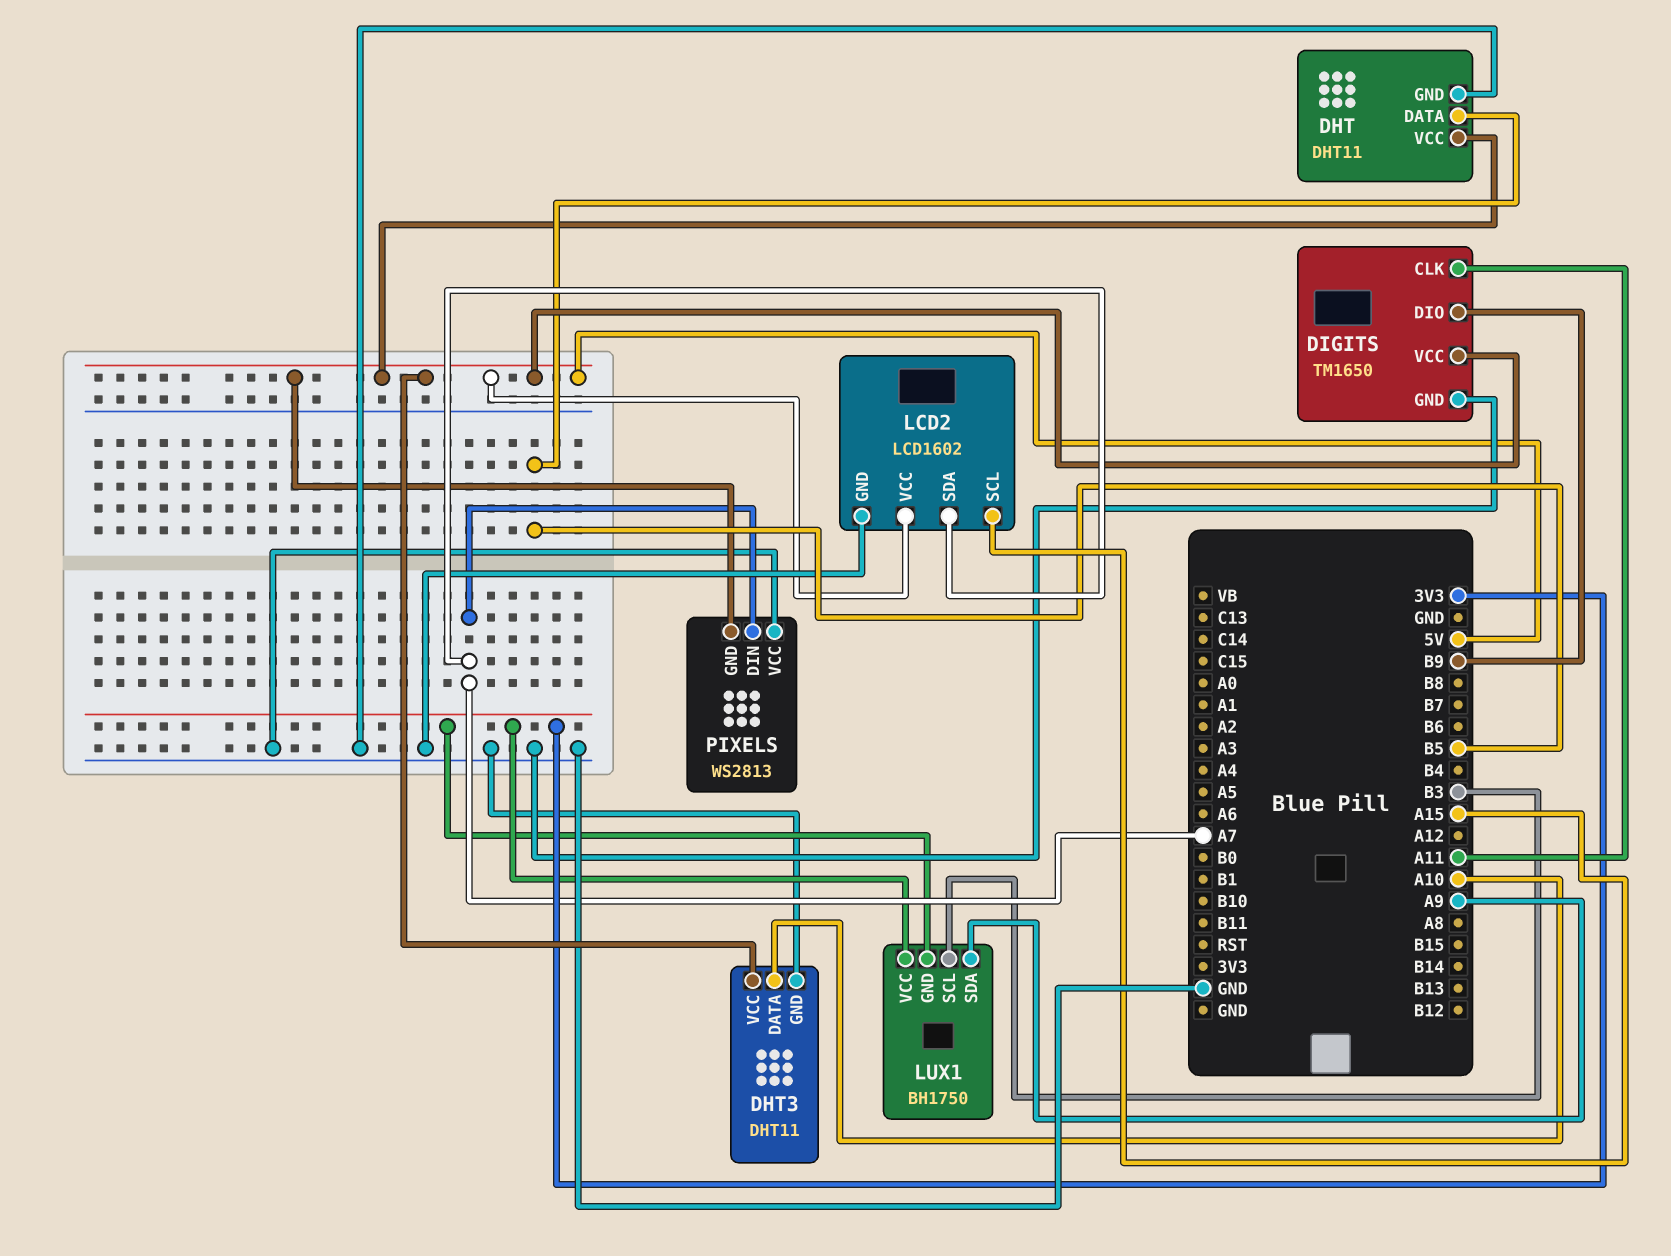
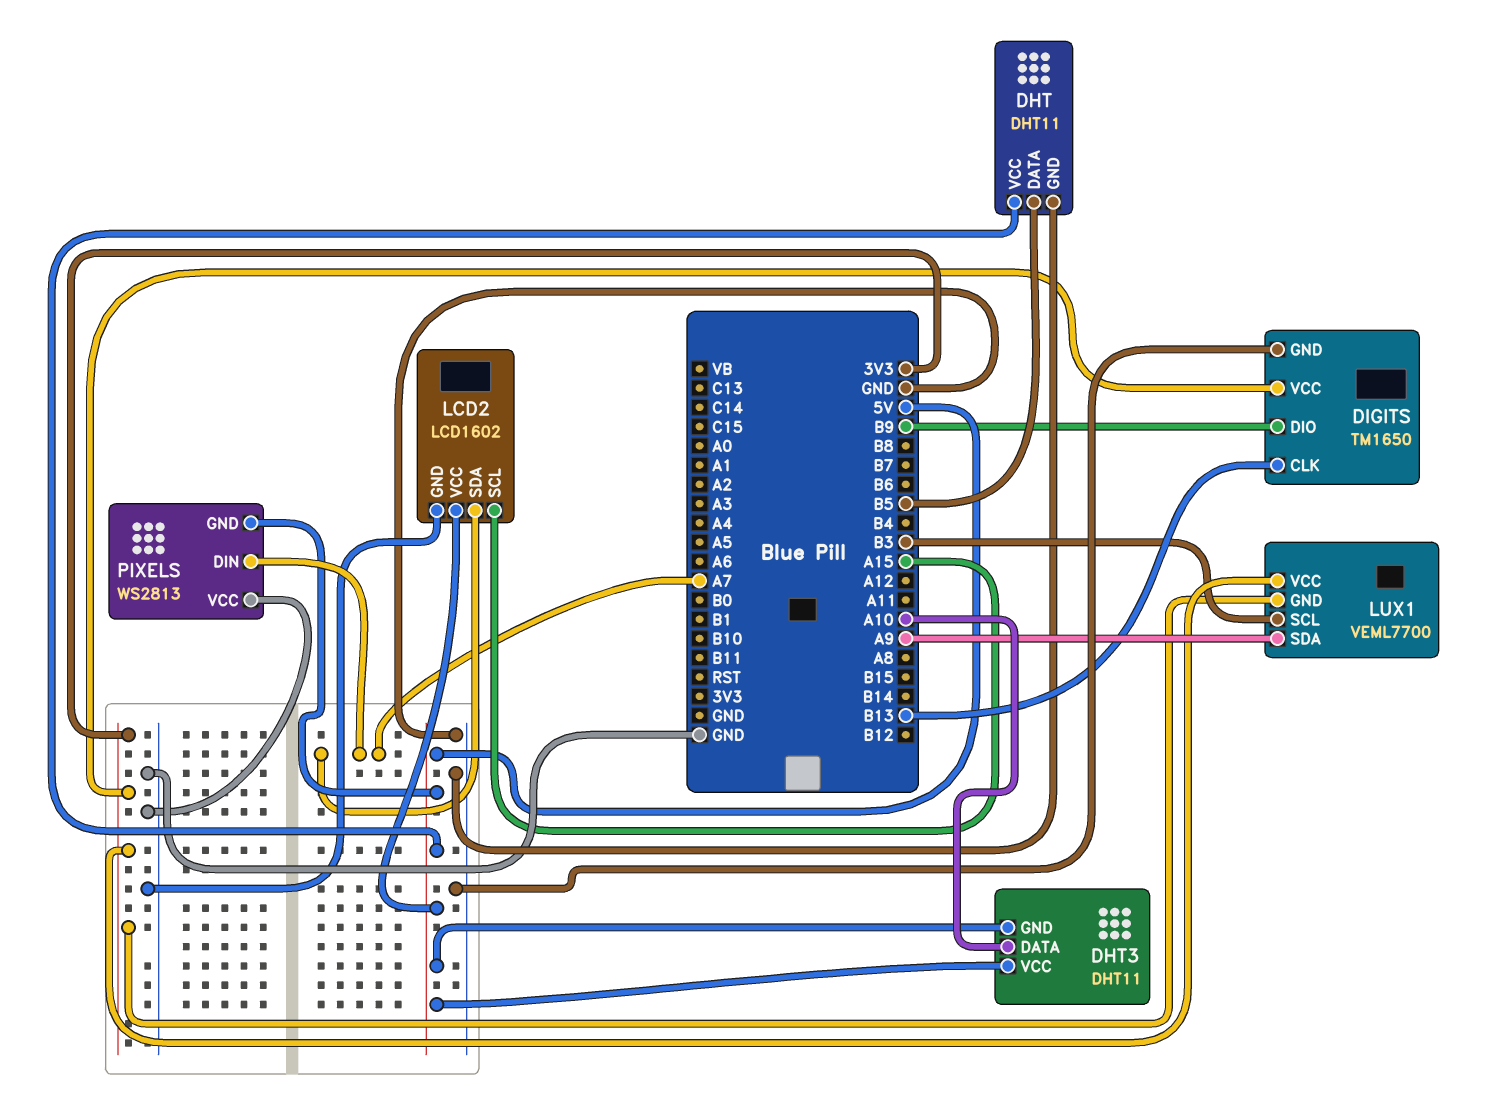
DHT3 pin GND: GND -> 5V
DIGITS pin CLK: A11 -> B13
DIGITS pin VCC: 5V -> 3V3
LUX1: BH1750 -> VEML7700

